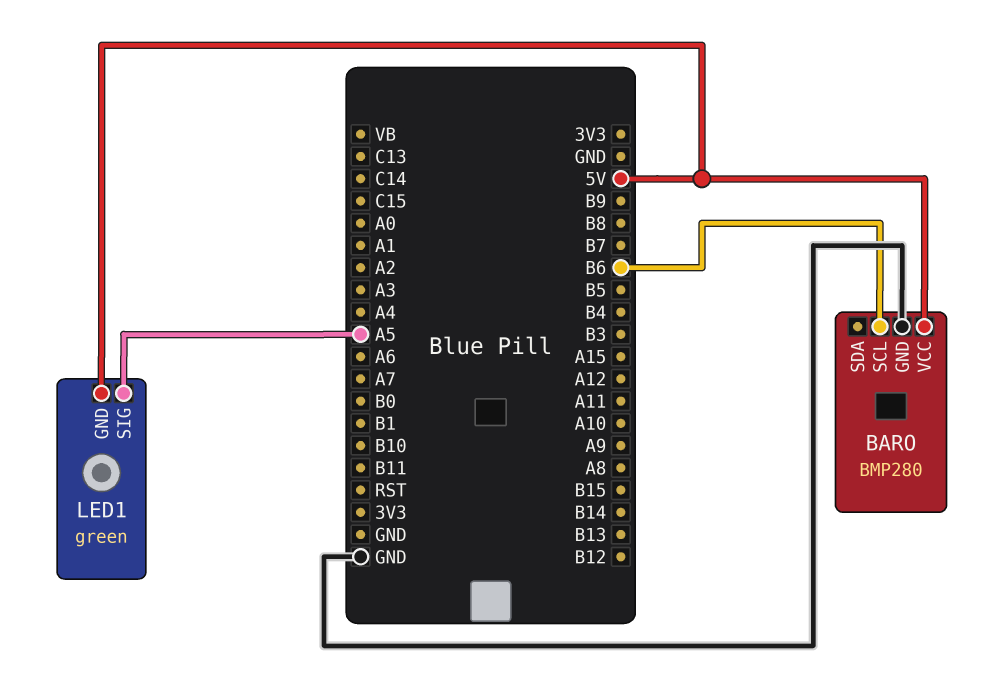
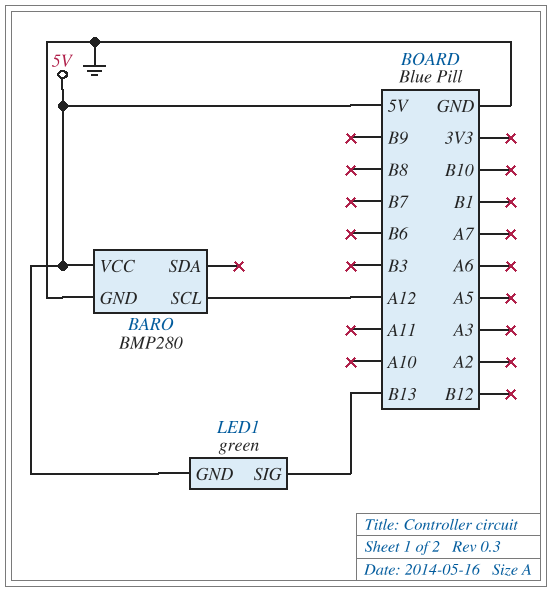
BARO pin SCL: B6 -> A12
LED1 pin SIG: A5 -> B13

